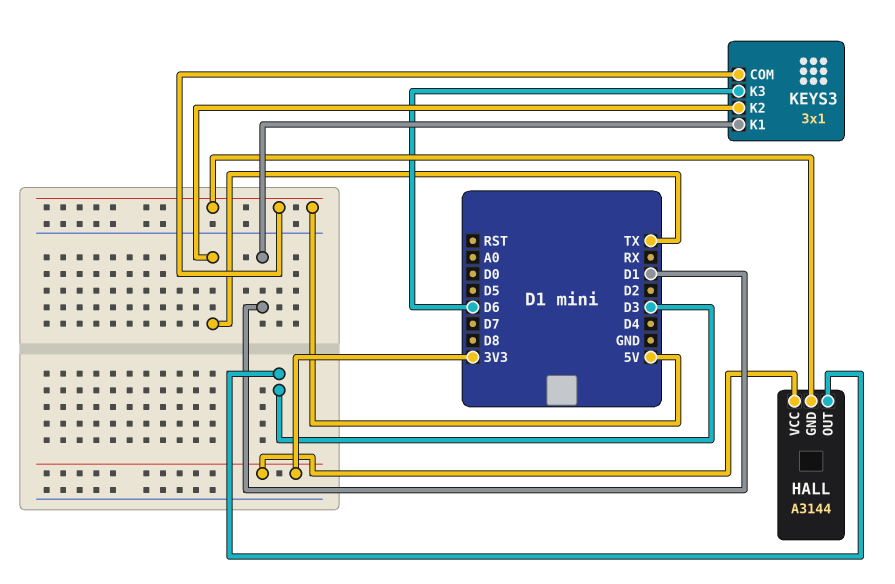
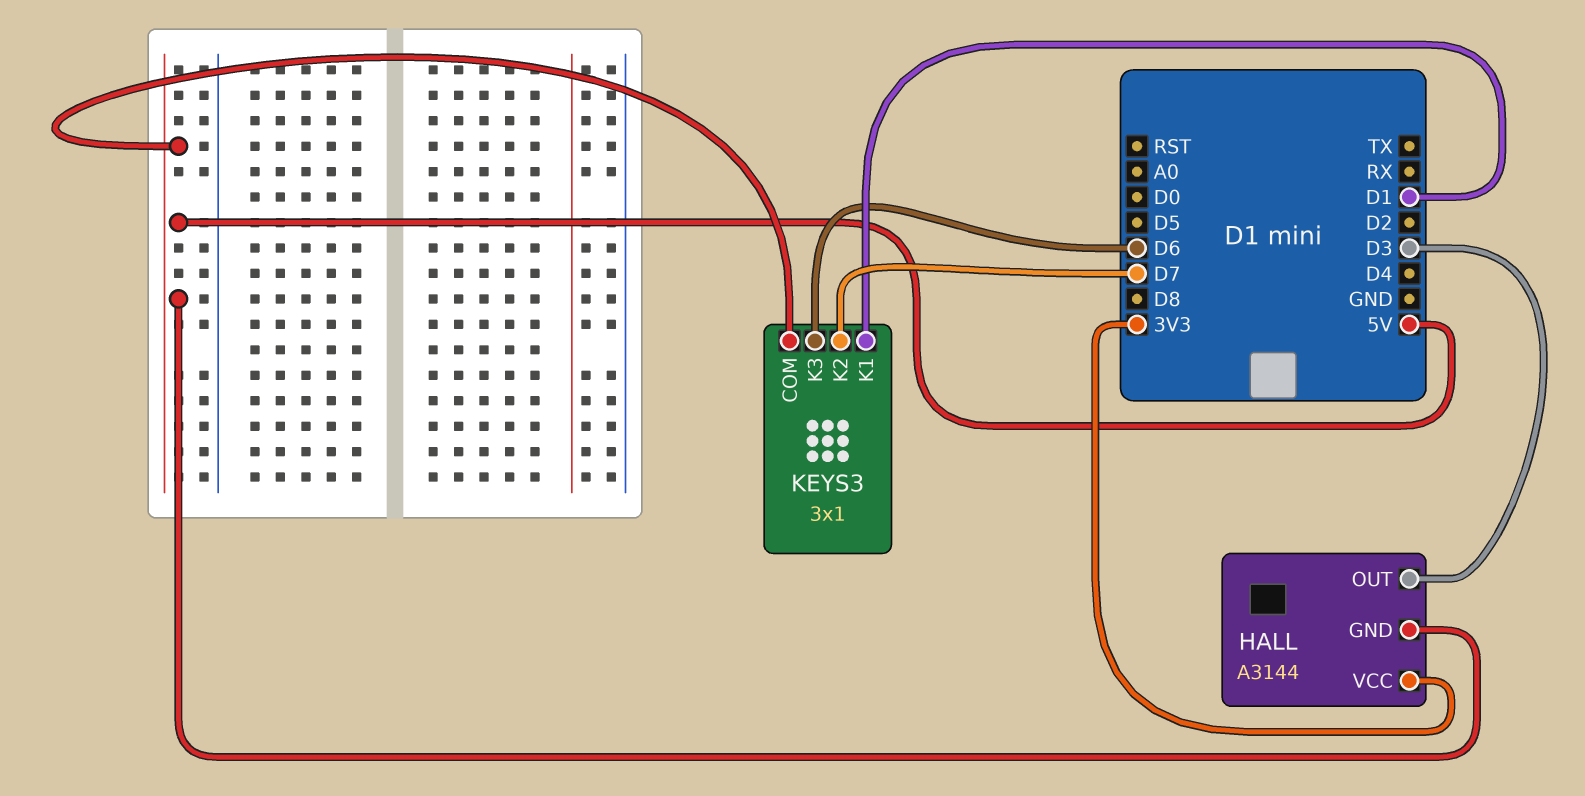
KEYS3 pin K2: TX -> D7

